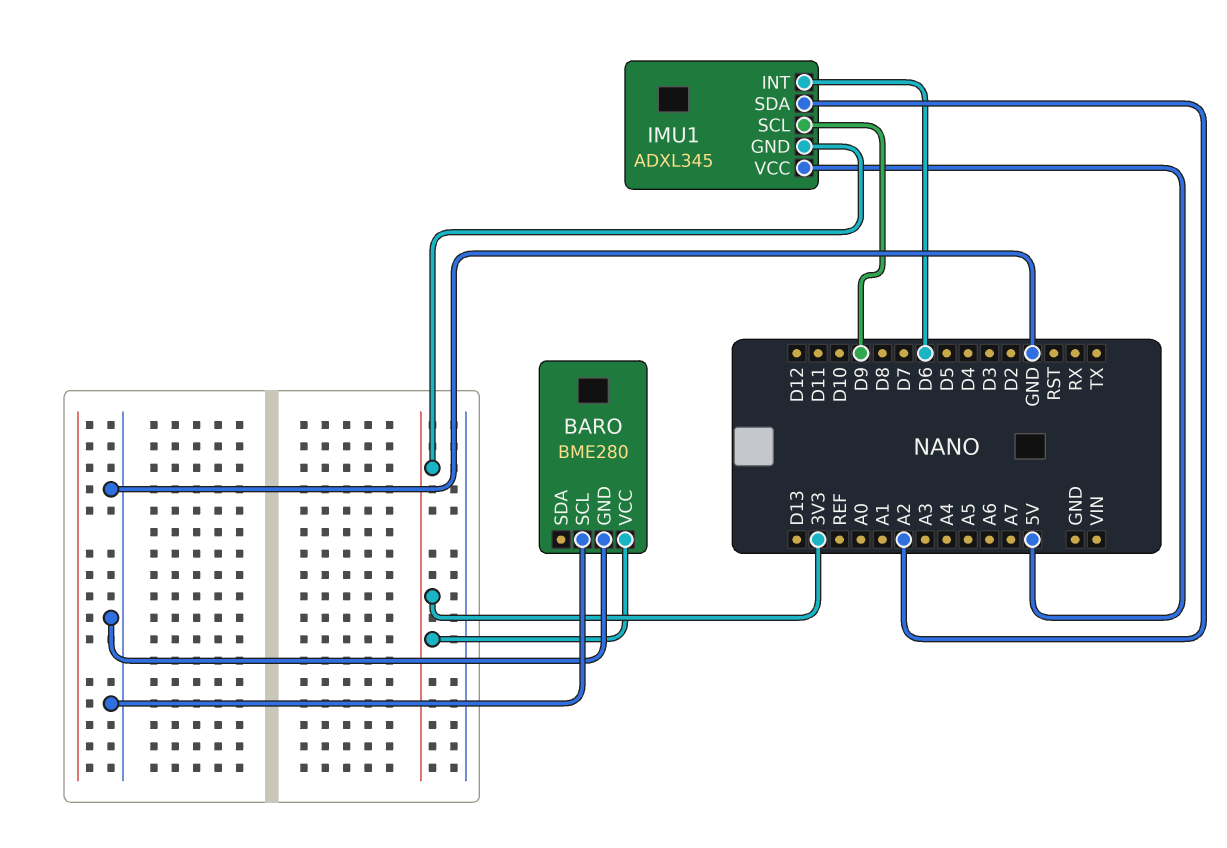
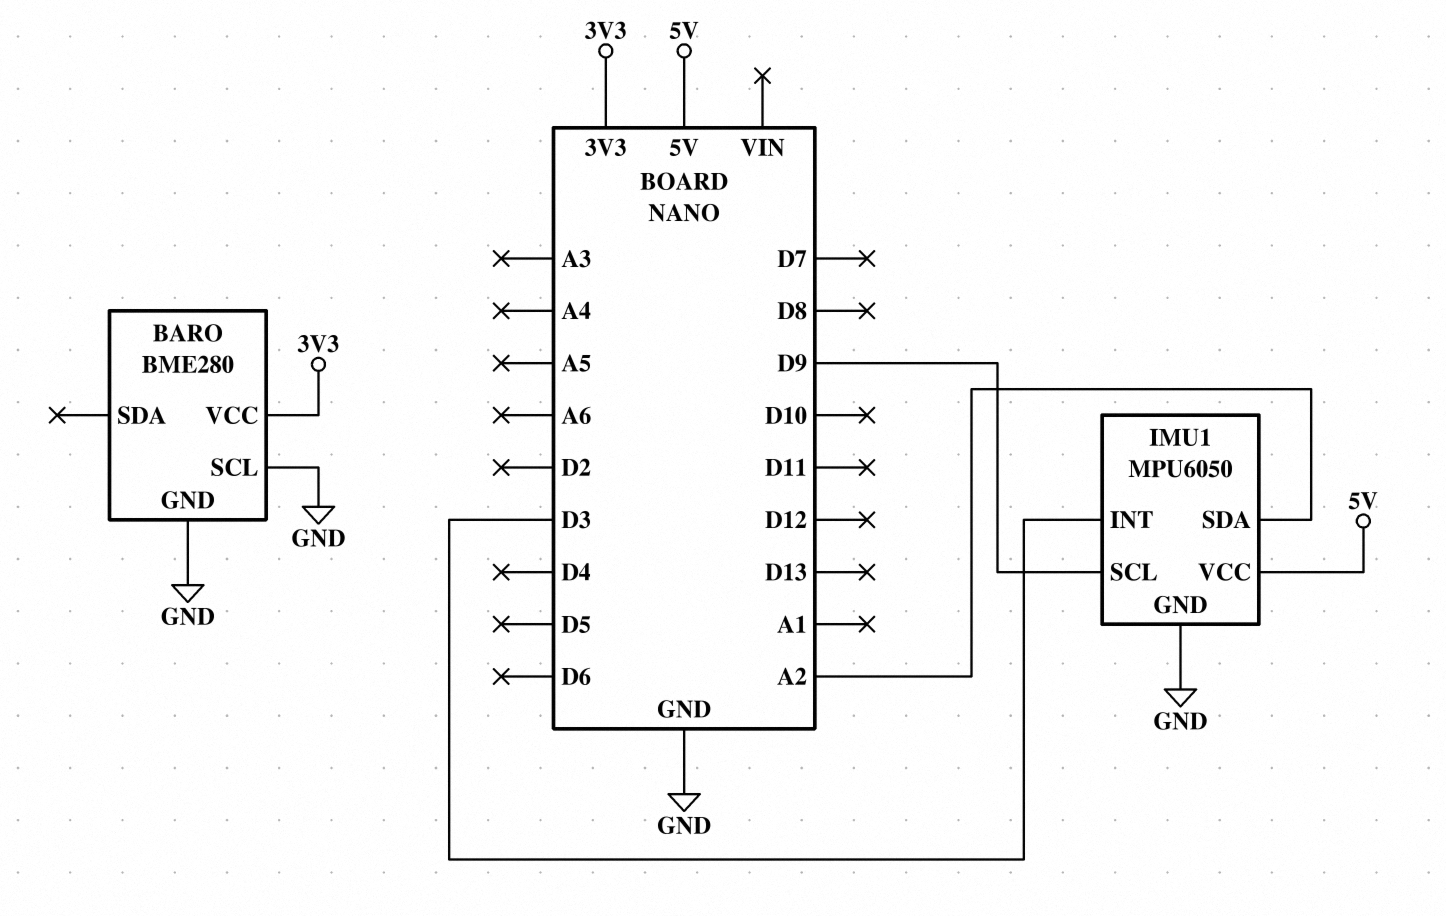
IMU1: ADXL345 -> MPU6050
IMU1 pin GND: 3V3 -> GND
IMU1 pin INT: D6 -> D3

